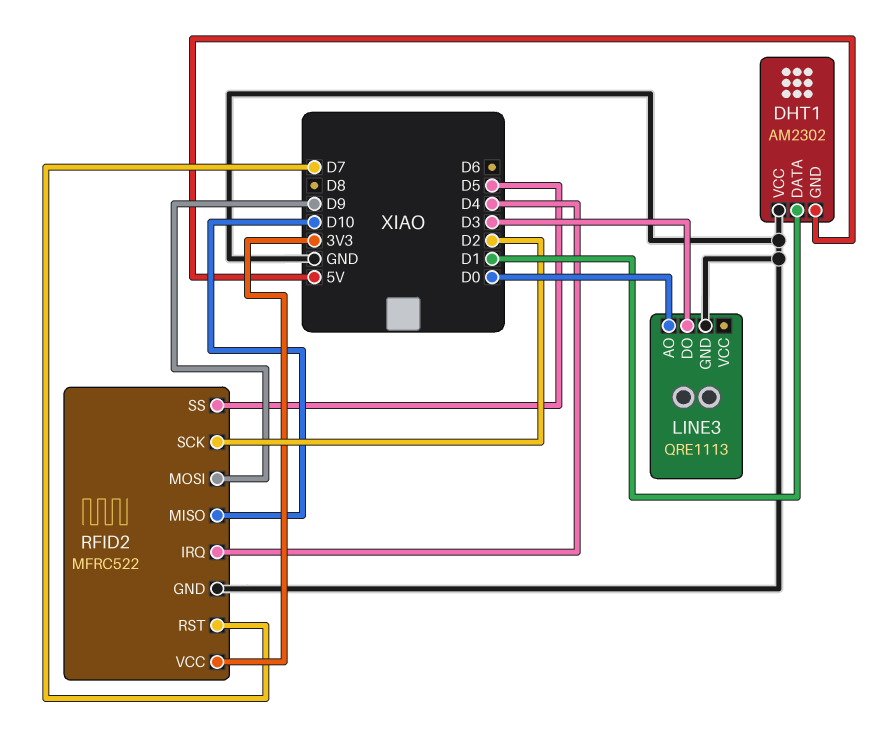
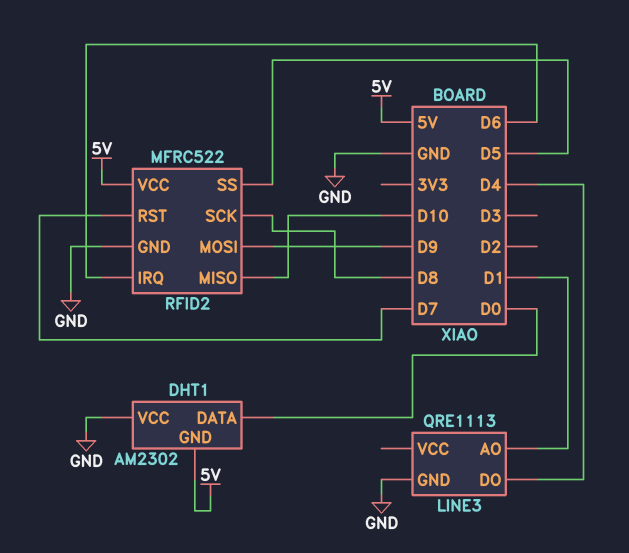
DHT1 pin DATA: D1 -> D0
LINE3 pin AO: D0 -> D1
LINE3 pin DO: D3 -> D4
RFID2 pin IRQ: D4 -> D6
RFID2 pin SCK: D2 -> D8
RFID2 pin VCC: 3V3 -> 5V

